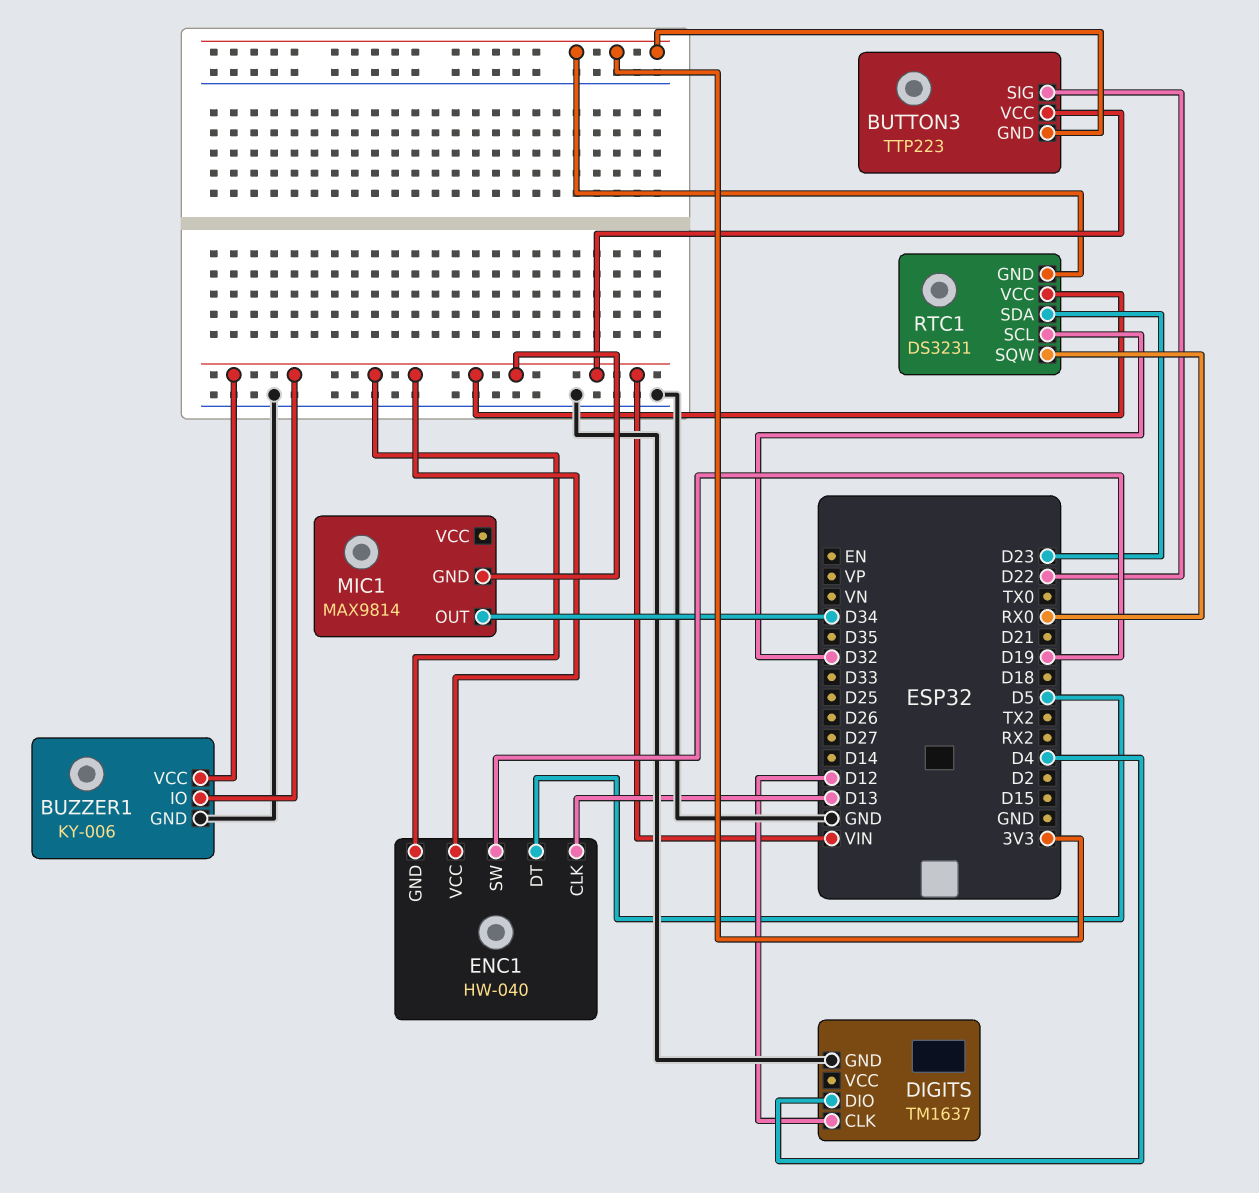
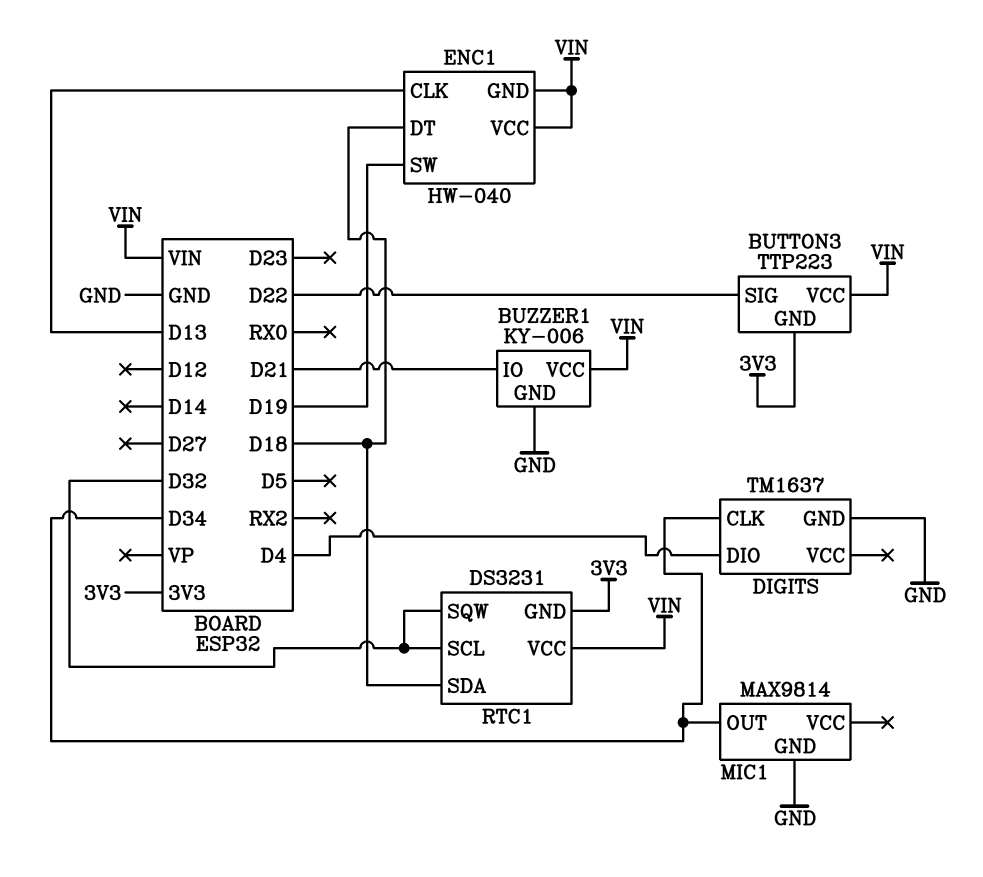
BUZZER1 pin IO: VIN -> D21
DIGITS pin CLK: D12 -> D34
ENC1 pin DT: D5 -> D18
MIC1 pin GND: VIN -> GND
RTC1 pin SDA: D23 -> D18
RTC1 pin SQW: RX0 -> D32

